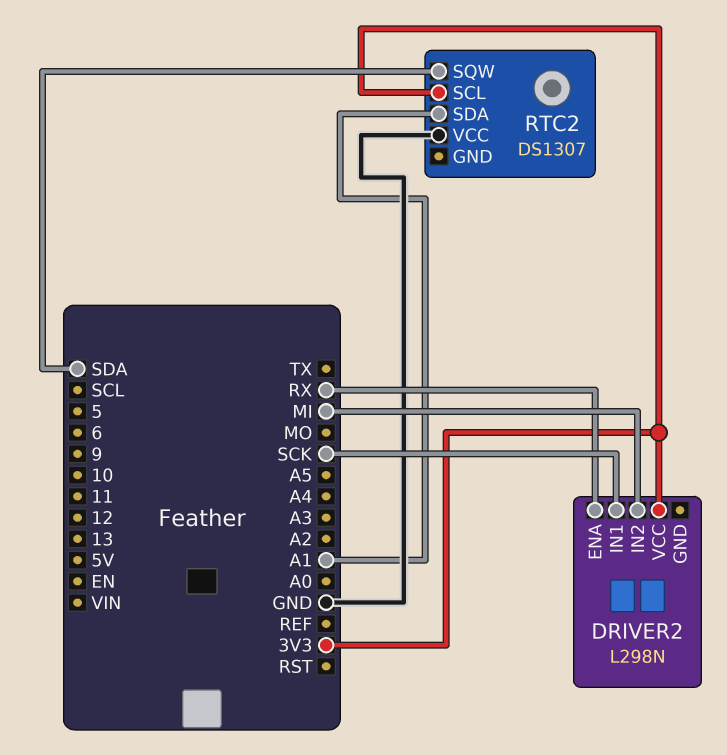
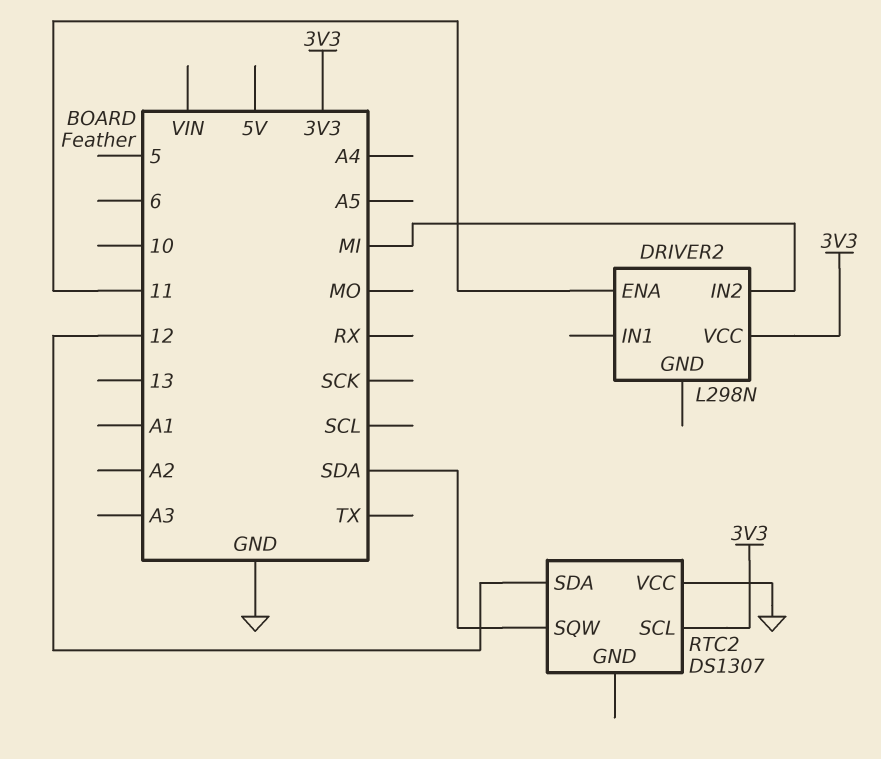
DRIVER2 pin ENA: RX -> 11
DRIVER2 pin IN1: SCK -> none
RTC2 pin SDA: A1 -> 12

